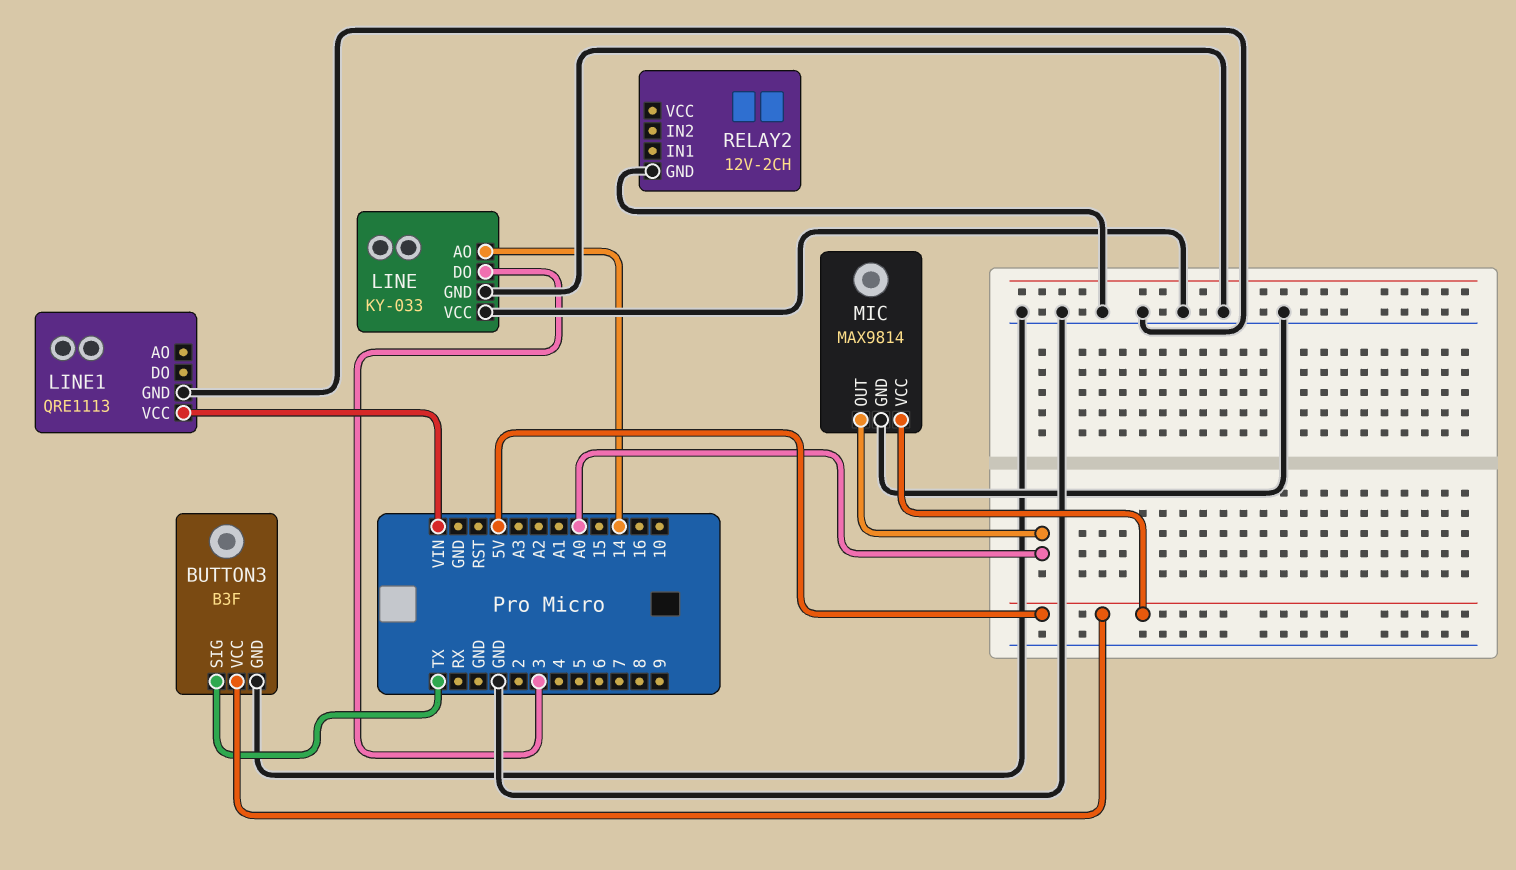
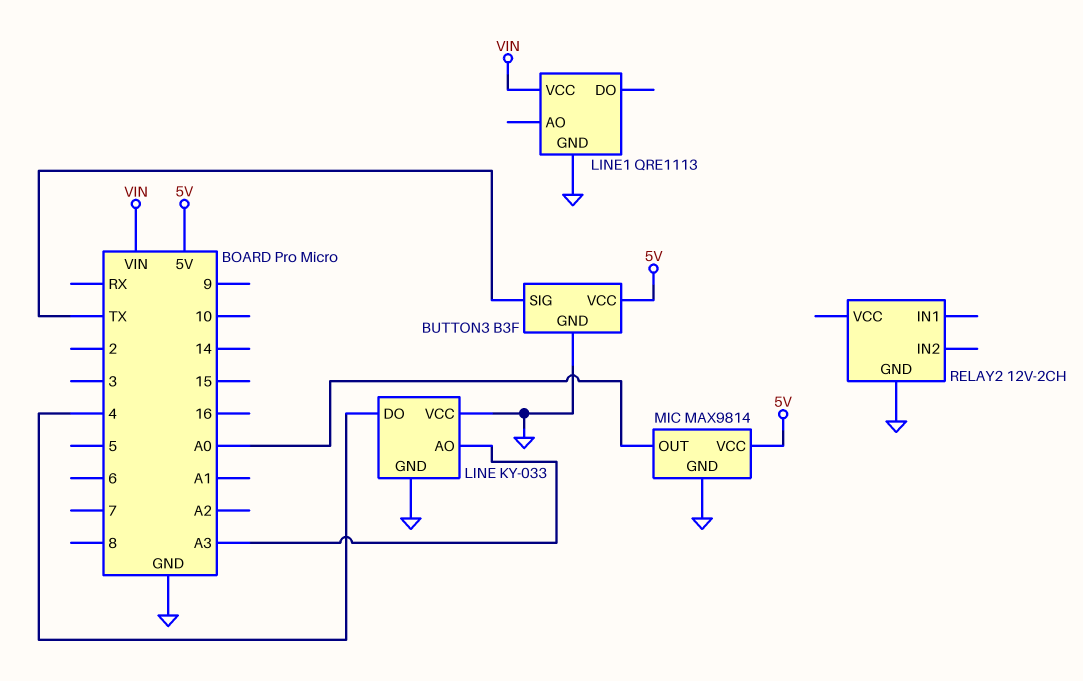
LINE pin AO: 14 -> A3
LINE pin DO: 3 -> 4

